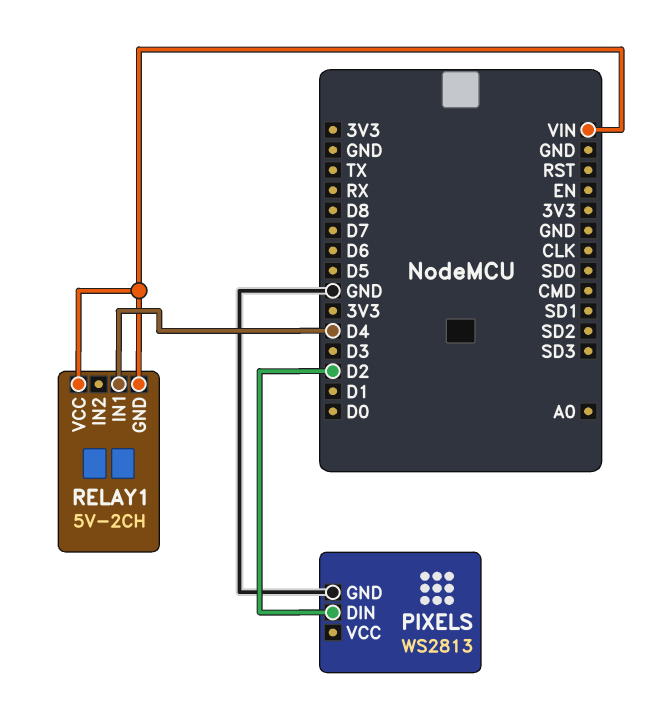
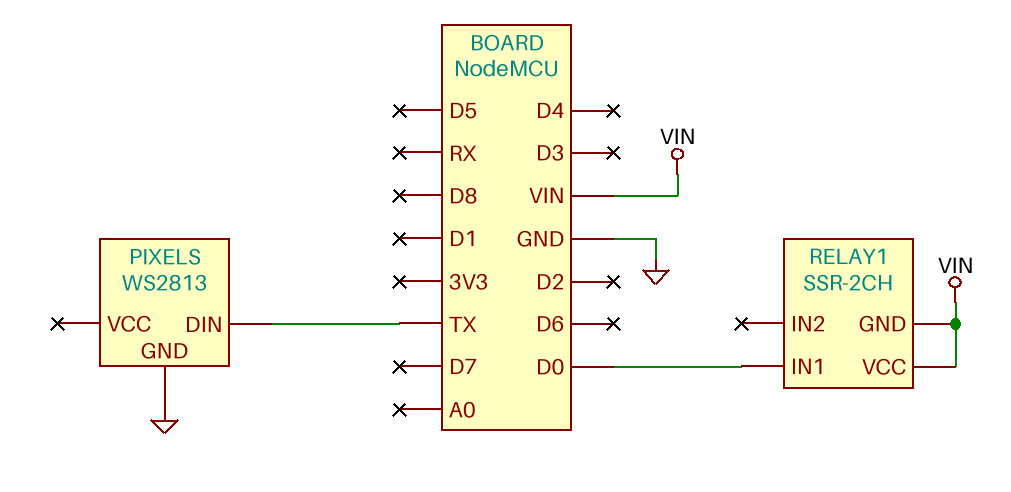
PIXELS pin DIN: D2 -> TX
RELAY1: 5V-2CH -> SSR-2CH
RELAY1 pin IN1: D4 -> D0

